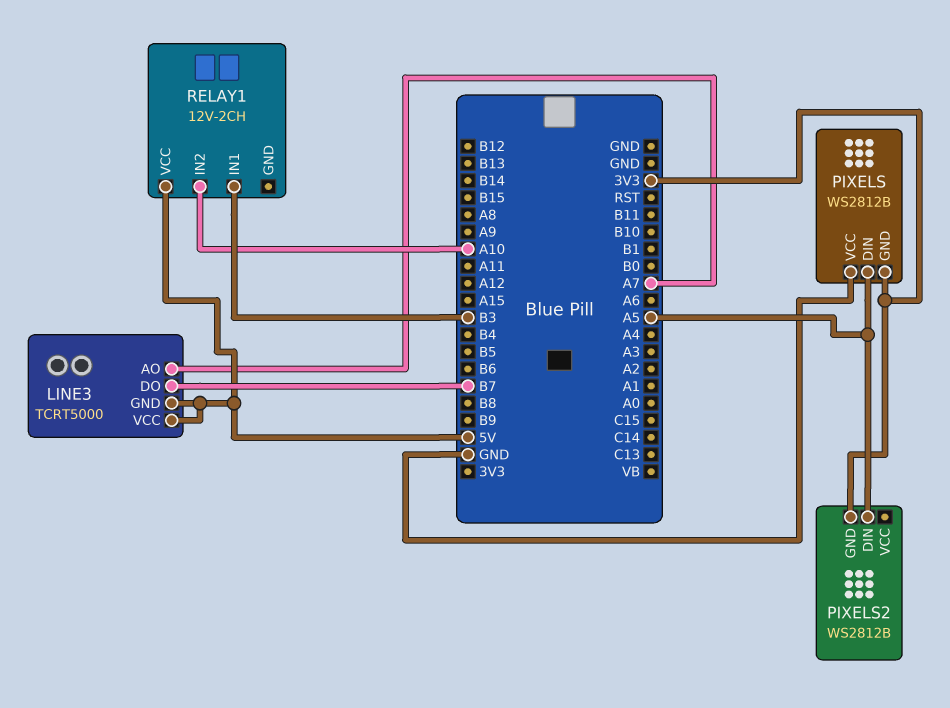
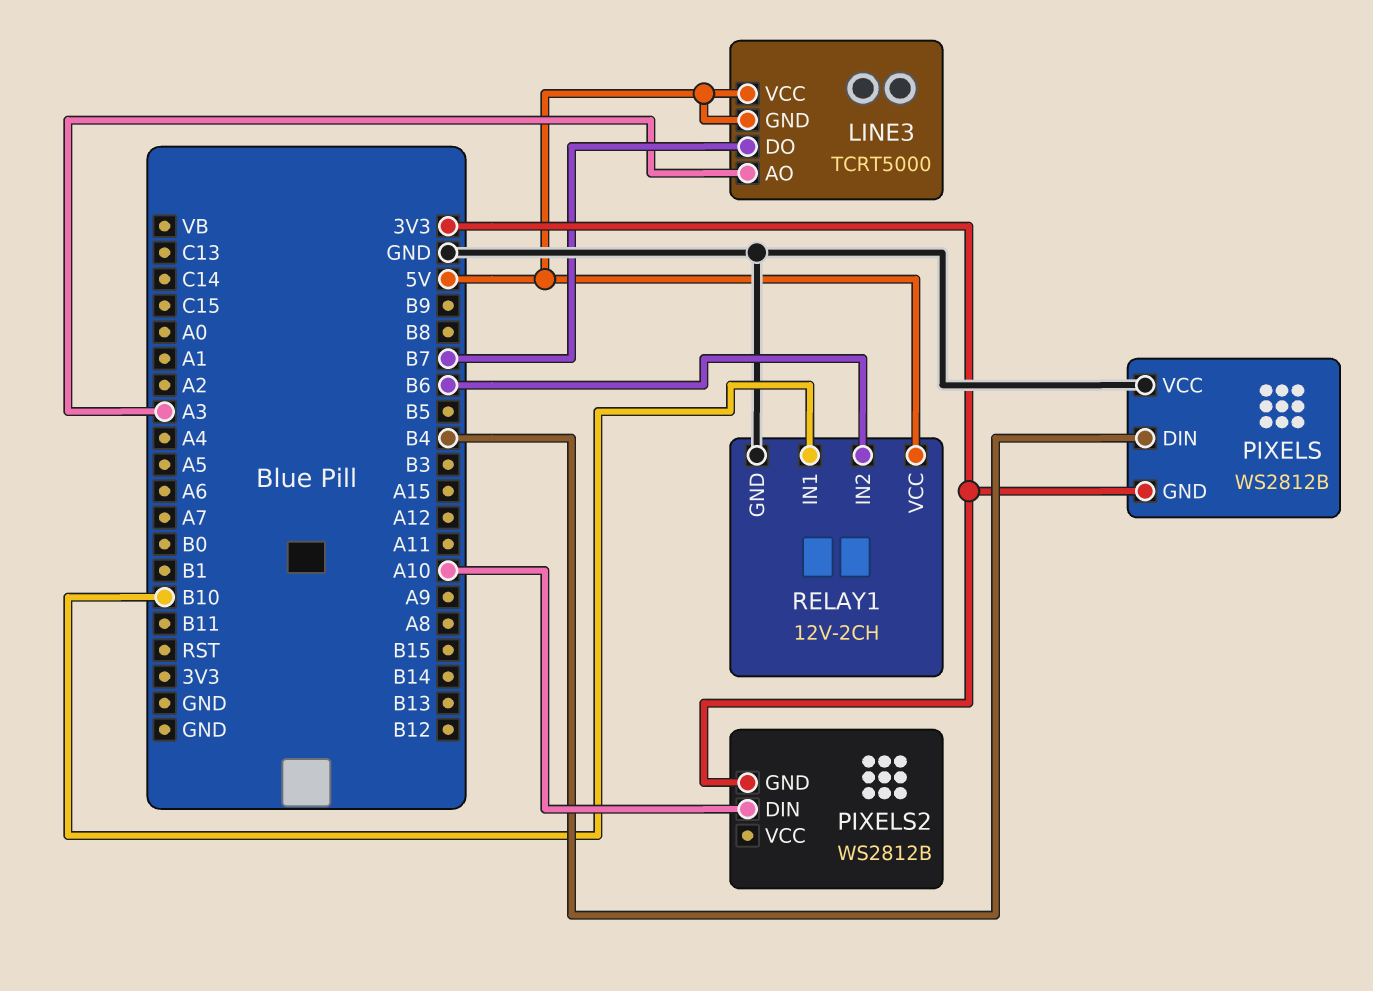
LINE3 pin AO: A7 -> A3
PIXELS pin DIN: A5 -> B4
PIXELS2 pin DIN: A5 -> A10
RELAY1 pin GND: none -> GND
RELAY1 pin IN1: B3 -> B10
RELAY1 pin IN2: A10 -> B6

